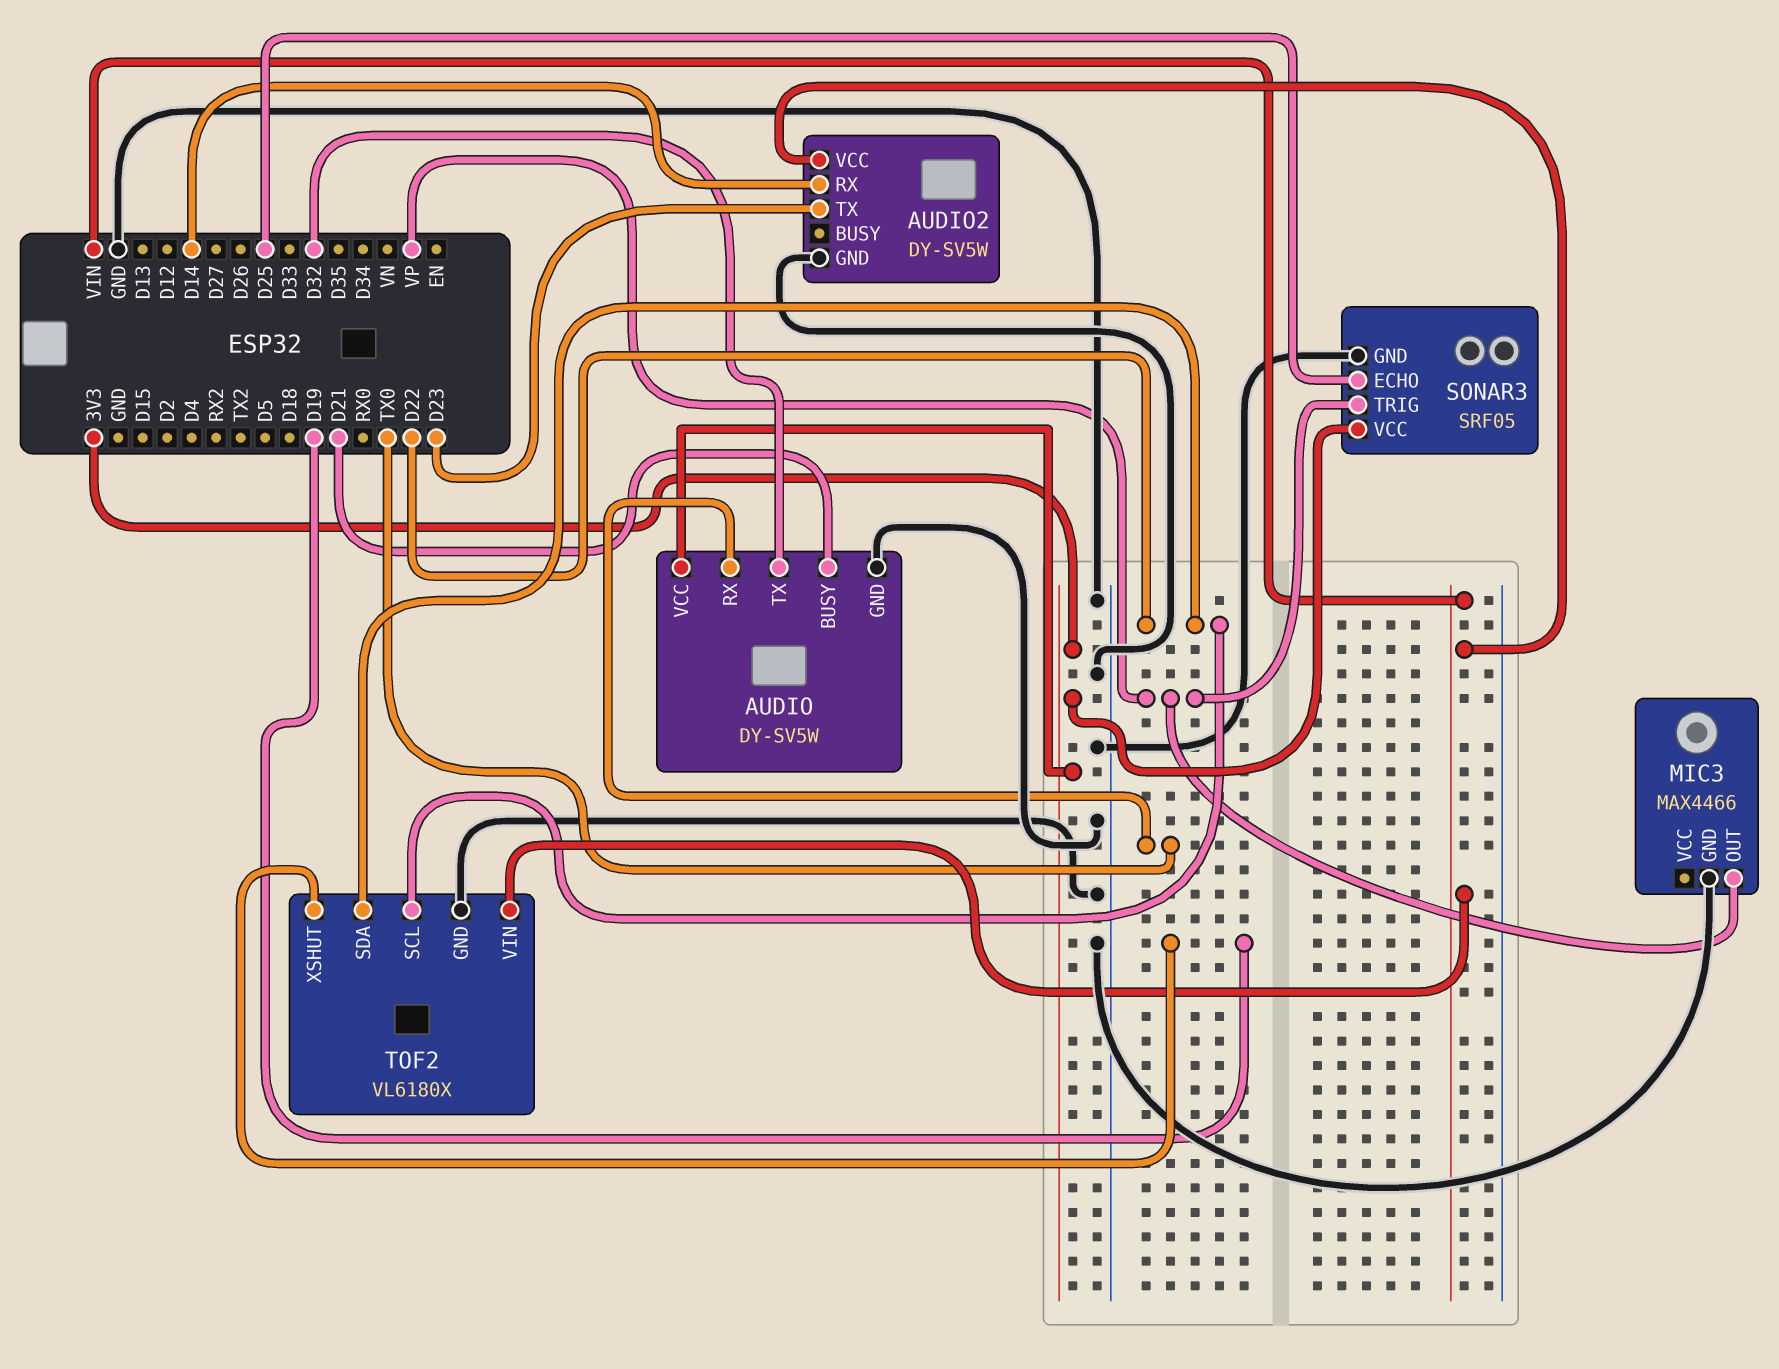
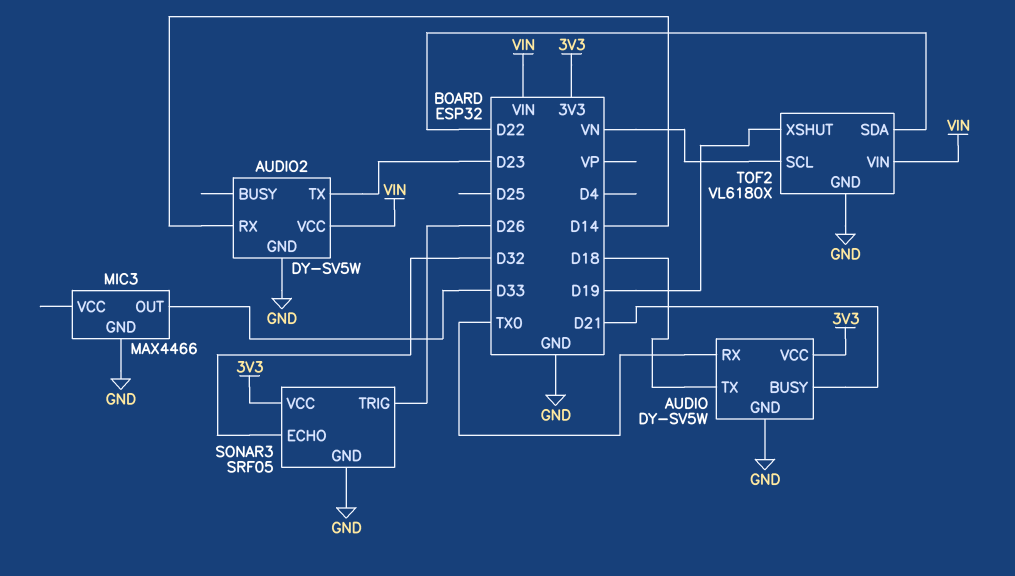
AUDIO pin TX: D32 -> D18
MIC3 pin OUT: VP -> D33
SONAR3 pin ECHO: D25 -> D32
SONAR3 pin TRIG: VP -> D26
TOF2 pin SCL: D22 -> VN

